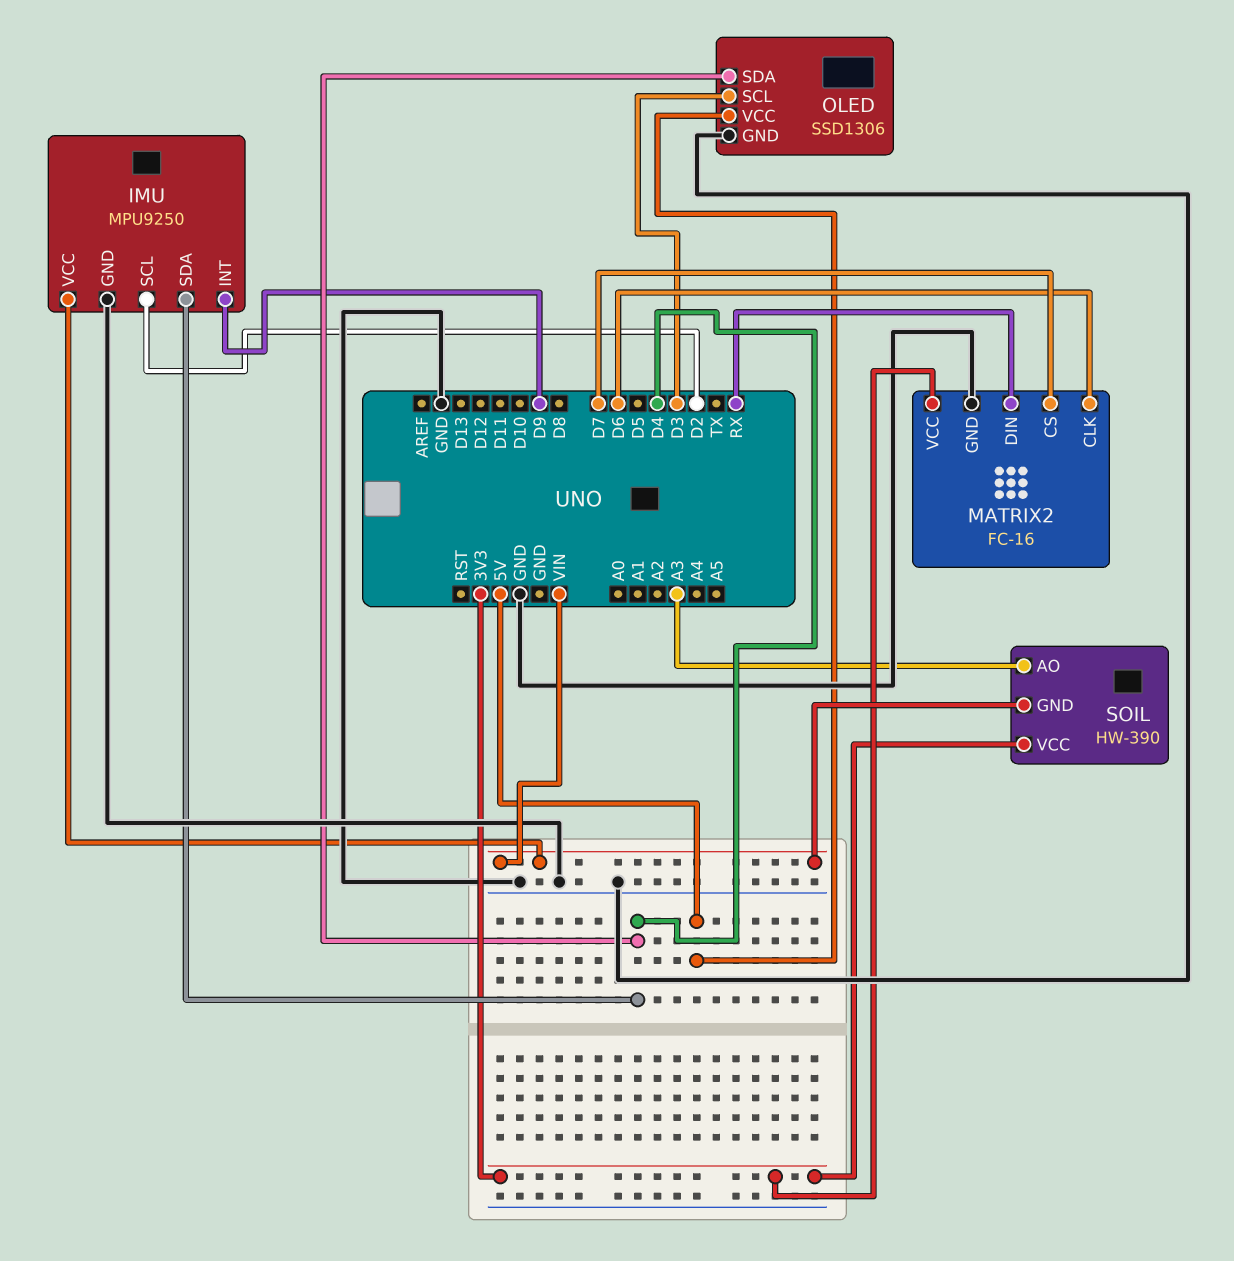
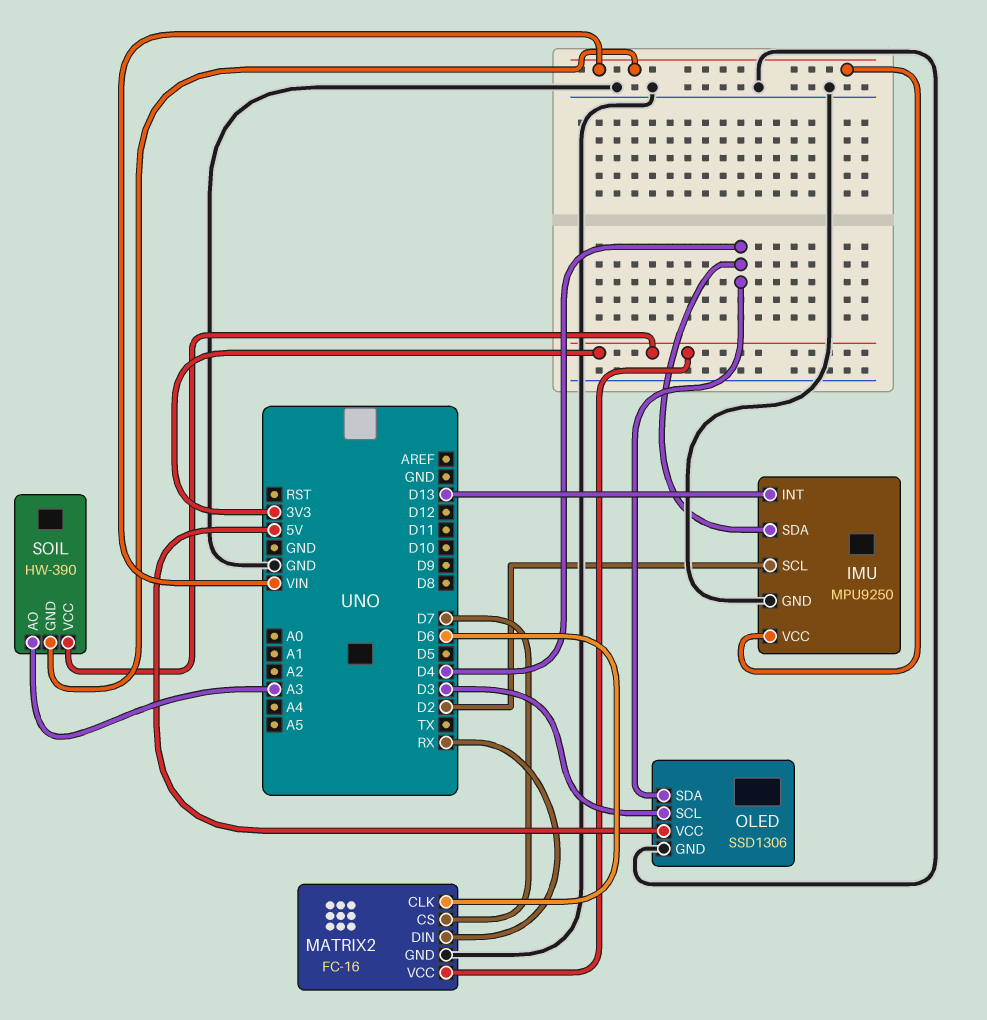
IMU pin INT: D9 -> D13

